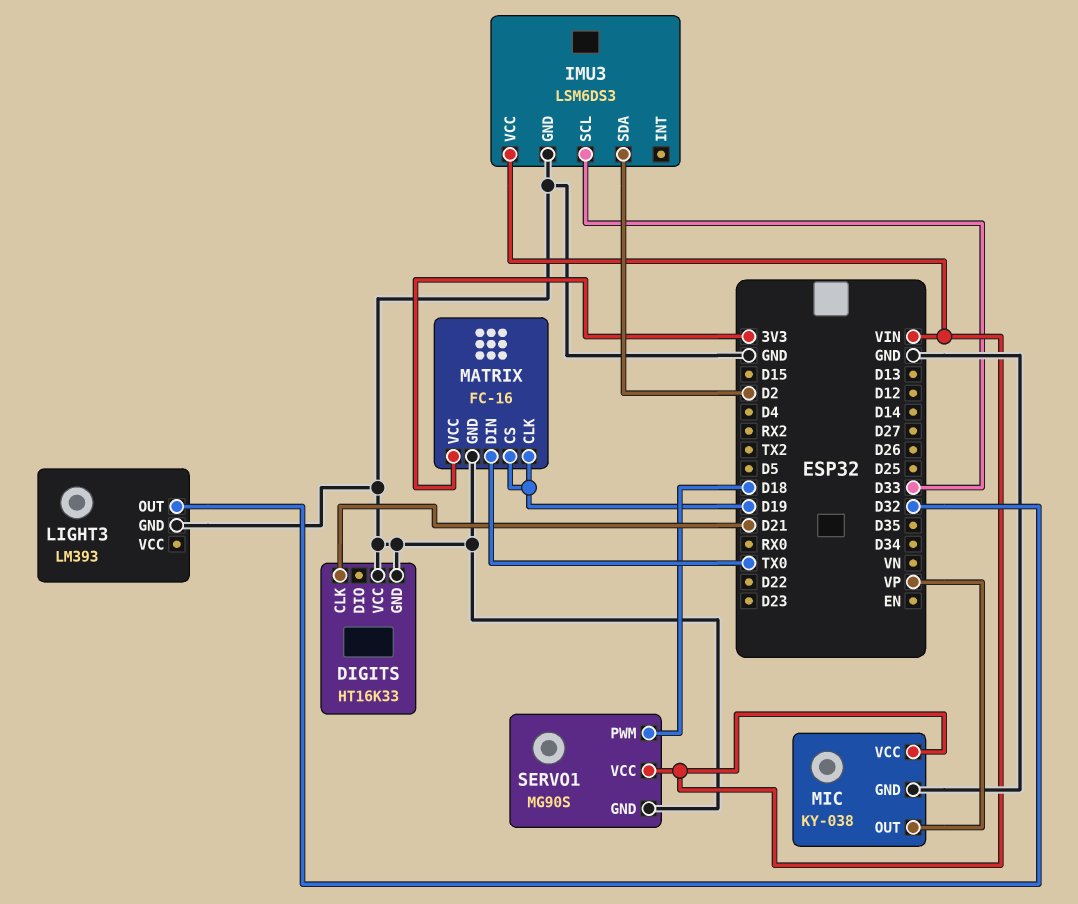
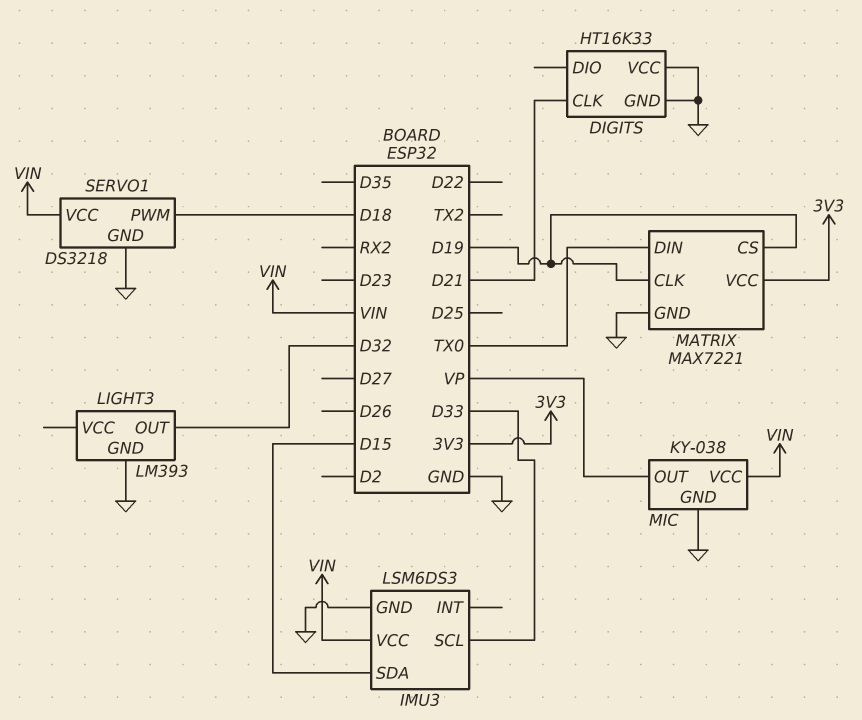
IMU3 pin SDA: D2 -> D15
MATRIX: FC-16 -> MAX7221
SERVO1: MG90S -> DS3218

